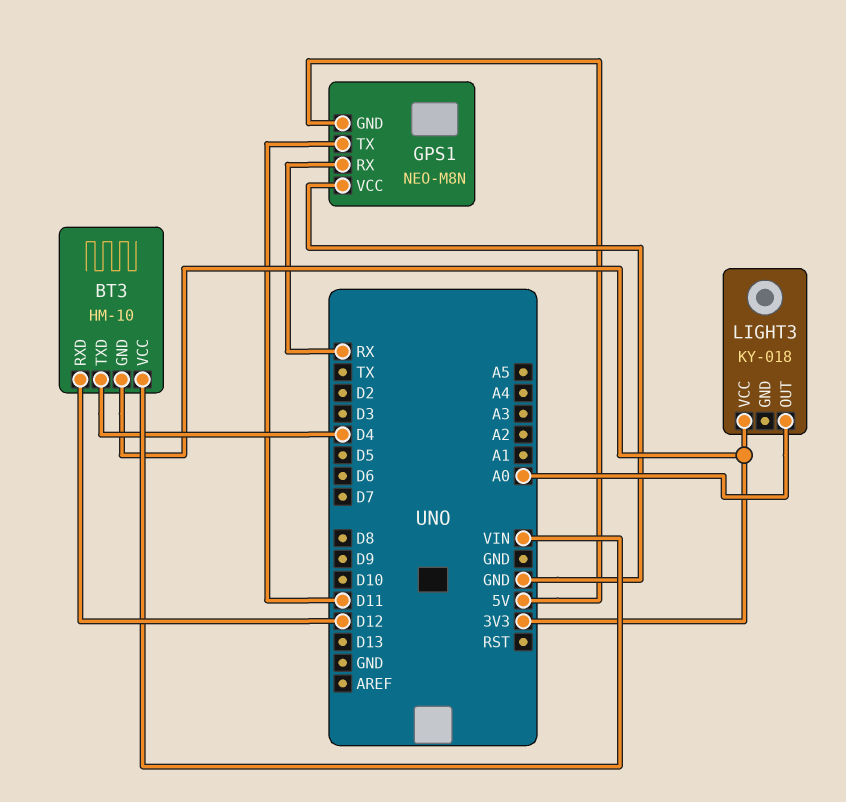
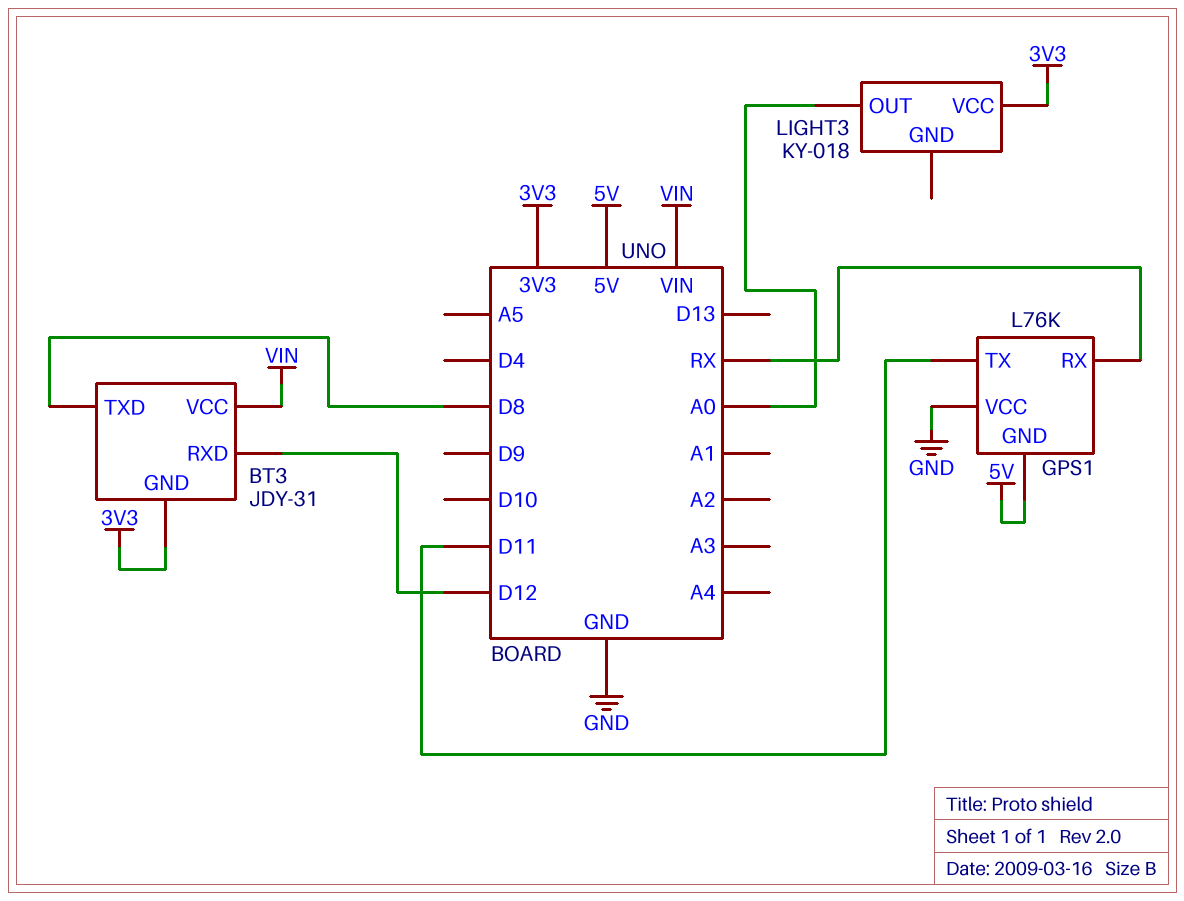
BT3: HM-10 -> JDY-31
BT3 pin TXD: D4 -> D8
GPS1: NEO-M8N -> L76K

